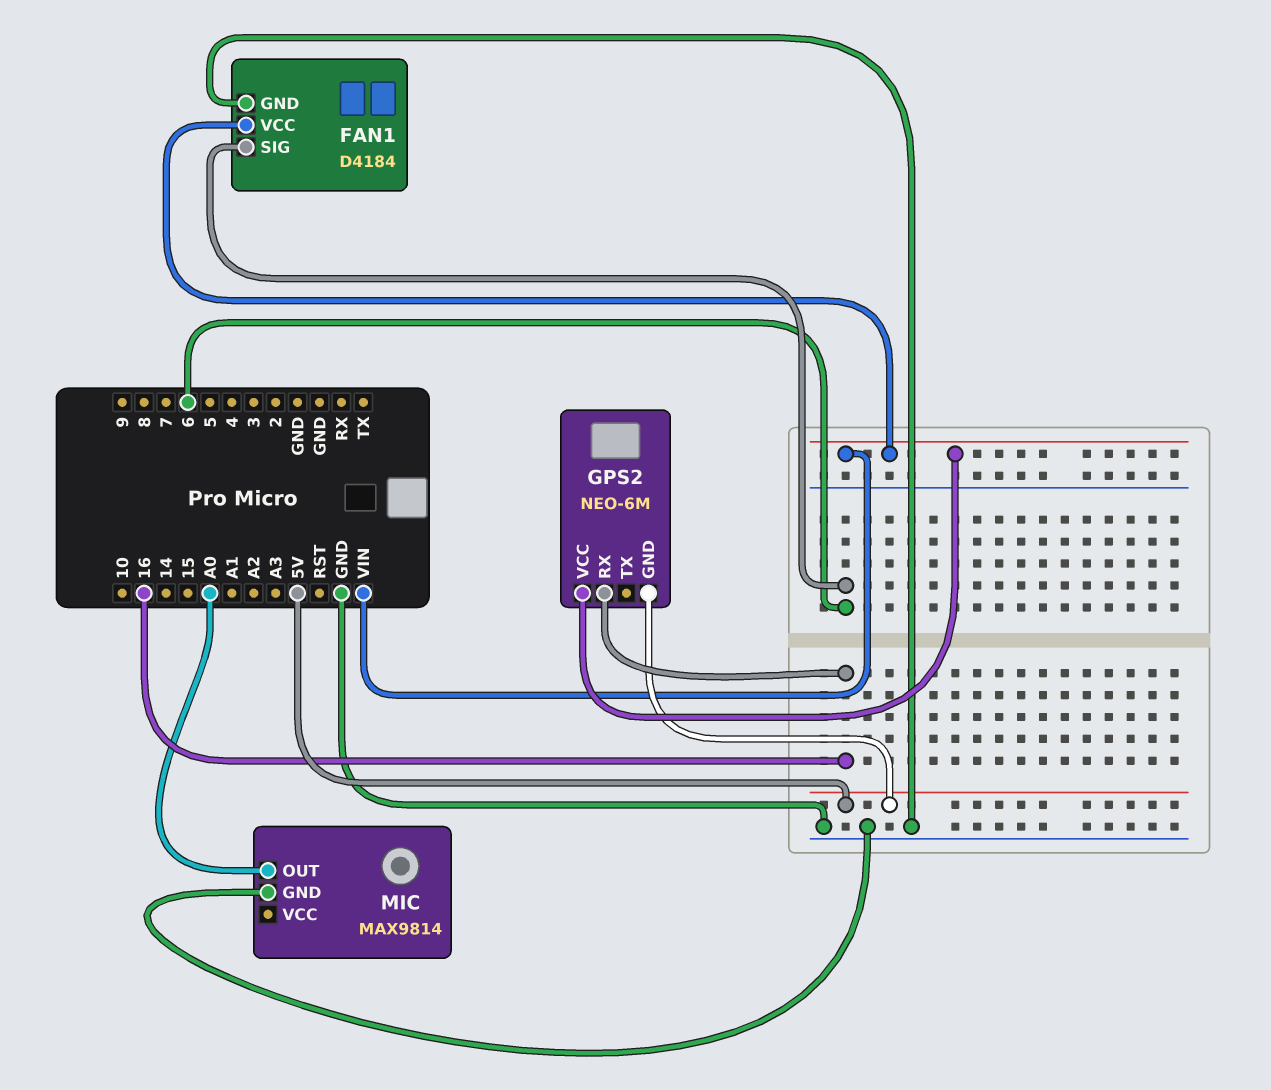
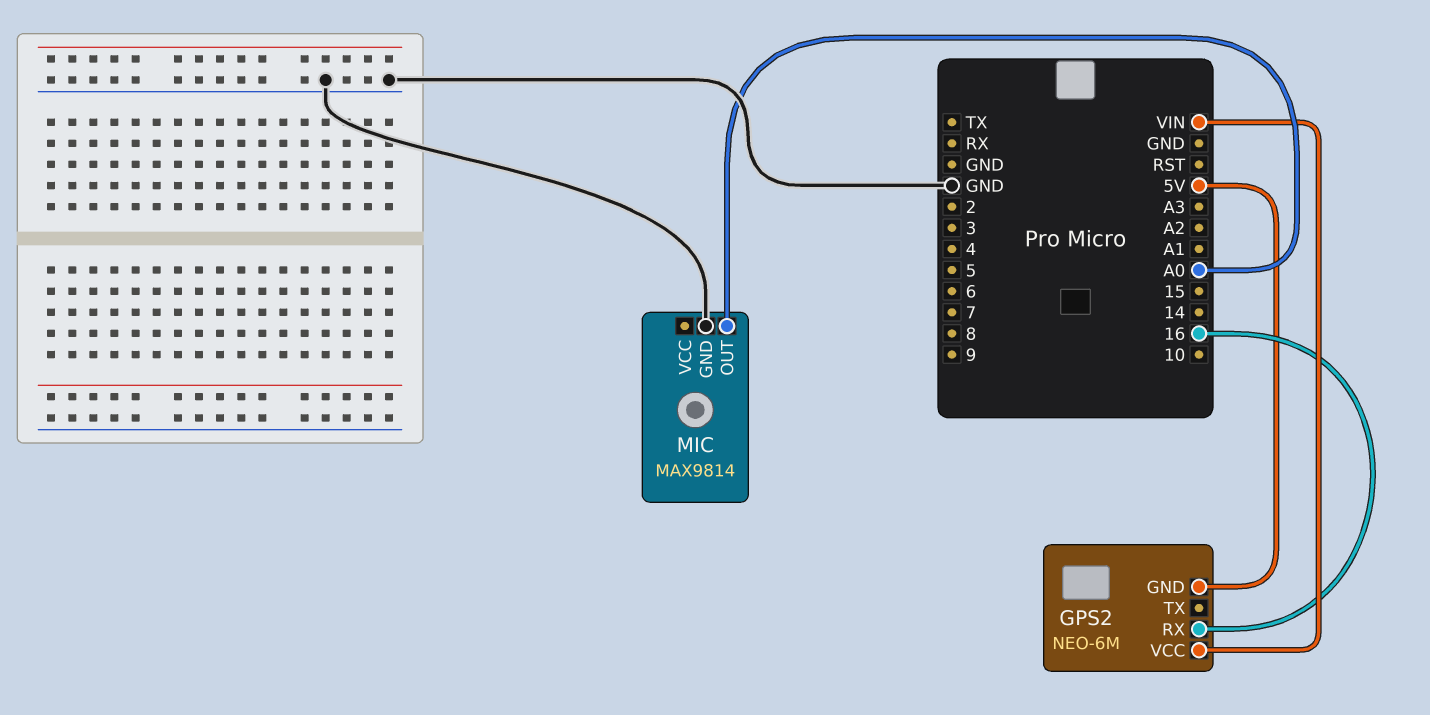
FAN1: D4184 -> none
FAN1 pin GND: GND -> none
FAN1 pin SIG: 6 -> none
FAN1 pin VCC: VIN -> none

